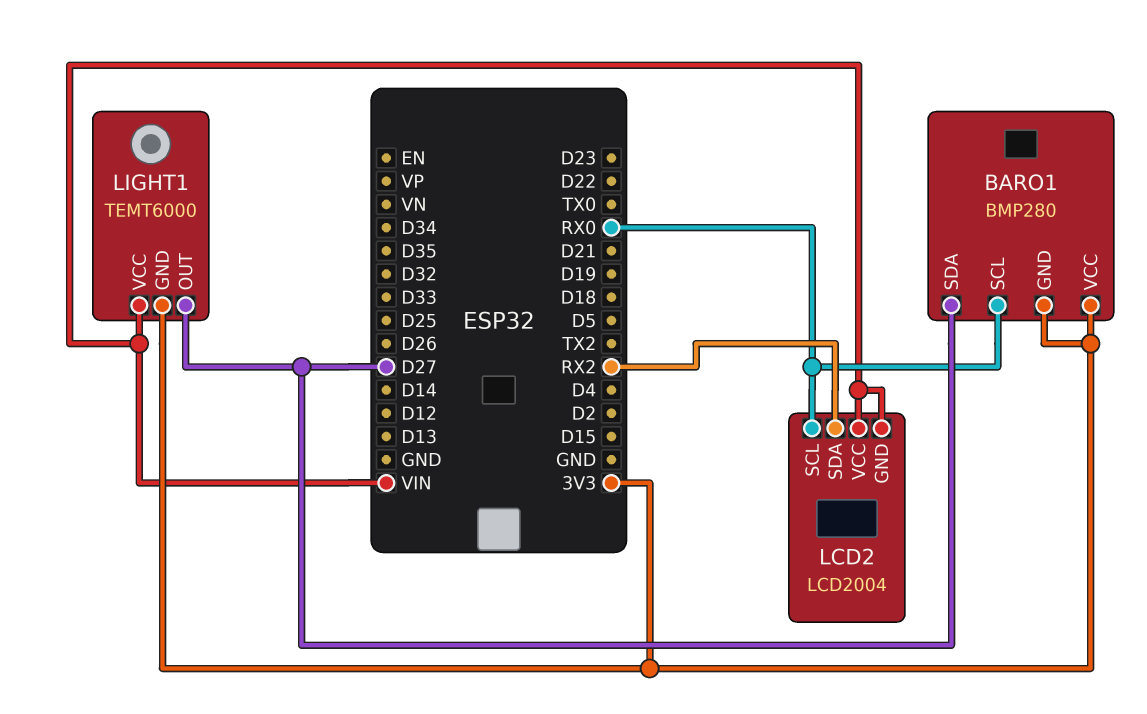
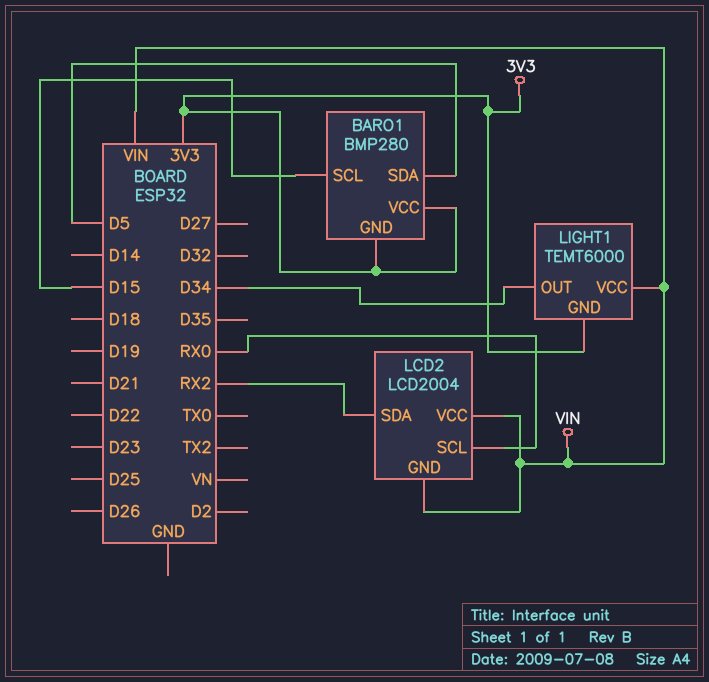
BARO1 pin SCL: RX0 -> D15
BARO1 pin SDA: D27 -> D5
LIGHT1 pin OUT: D27 -> D34

